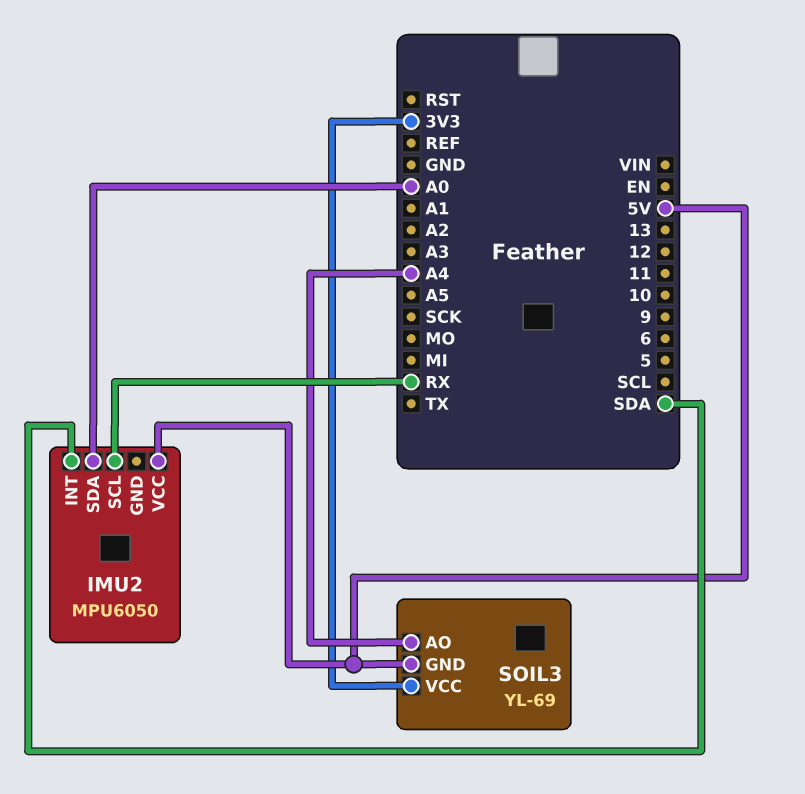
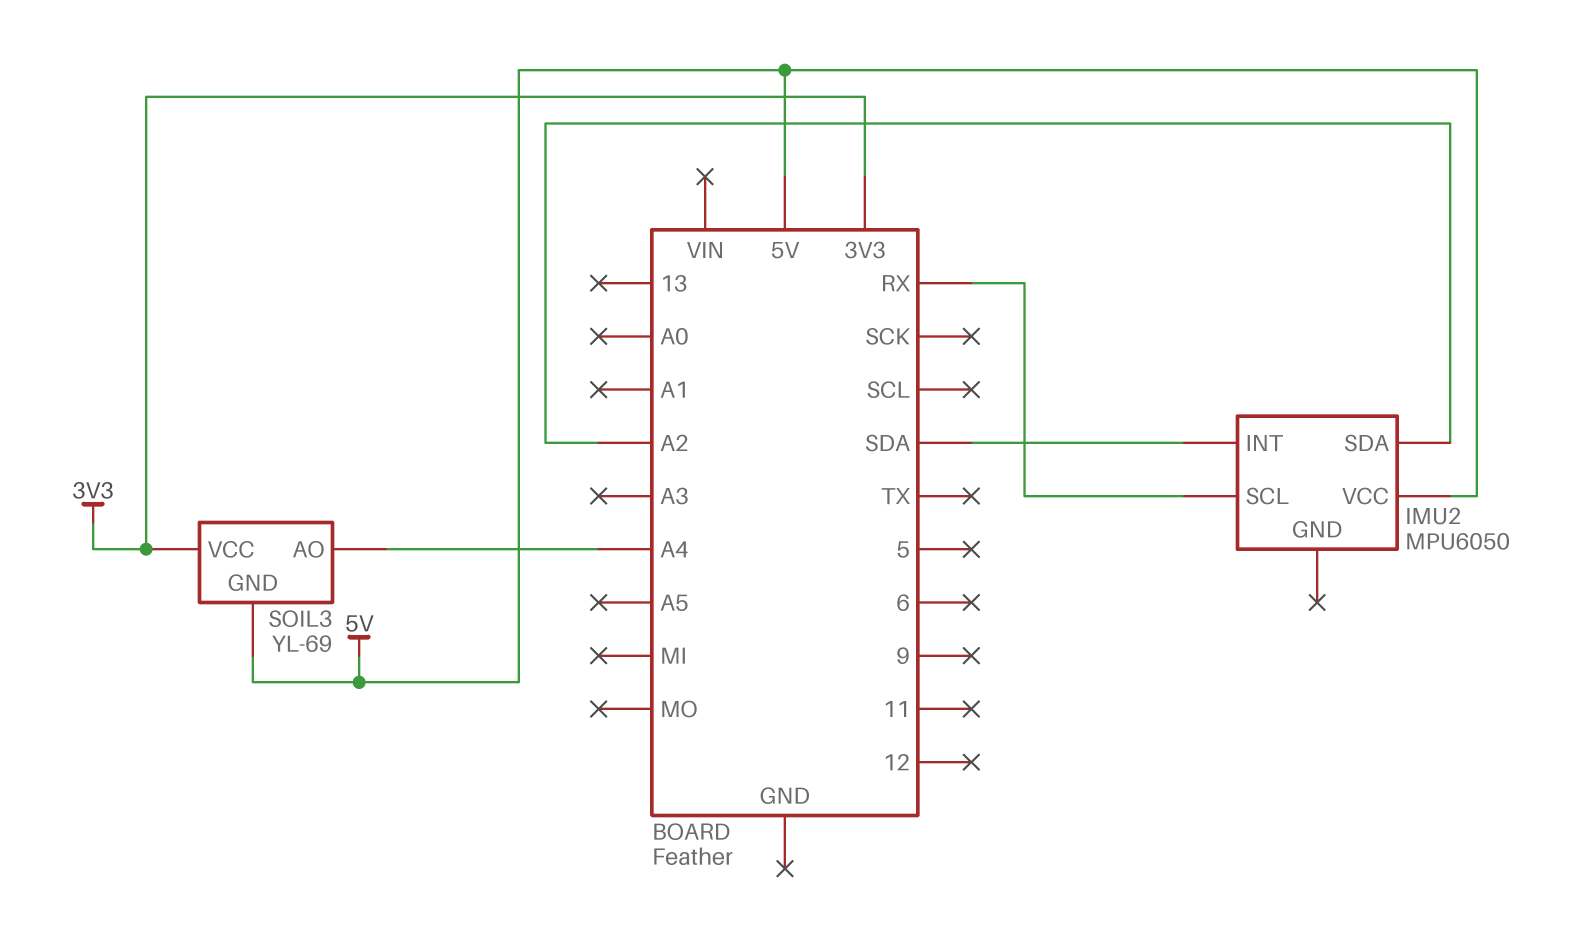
IMU2 pin SDA: A0 -> A2

